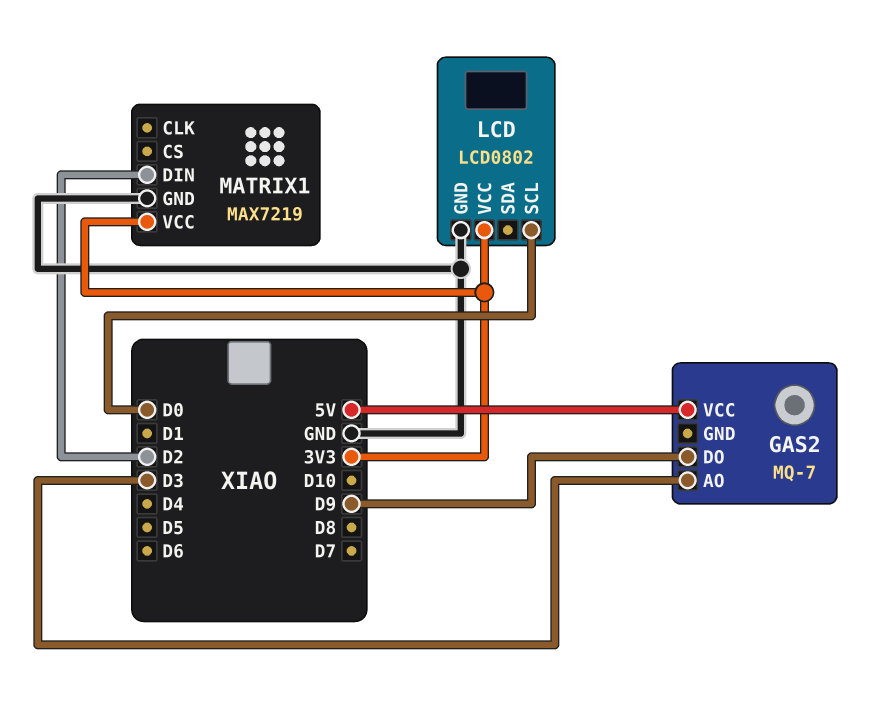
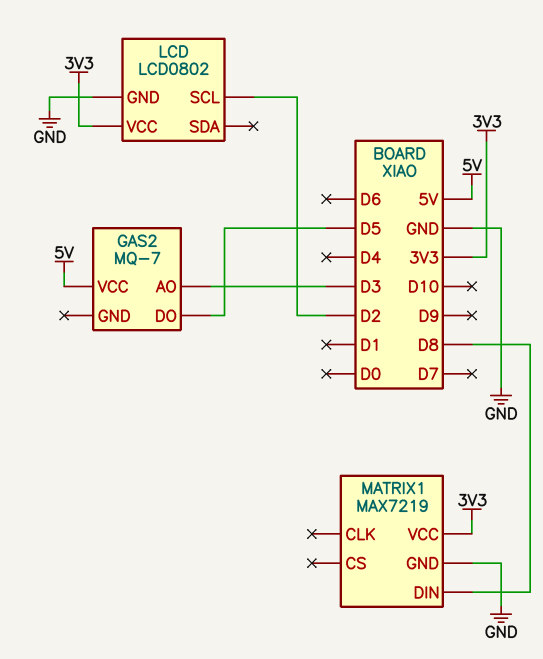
GAS2 pin DO: D9 -> D5
LCD pin SCL: D0 -> D2
MATRIX1 pin DIN: D2 -> D8

